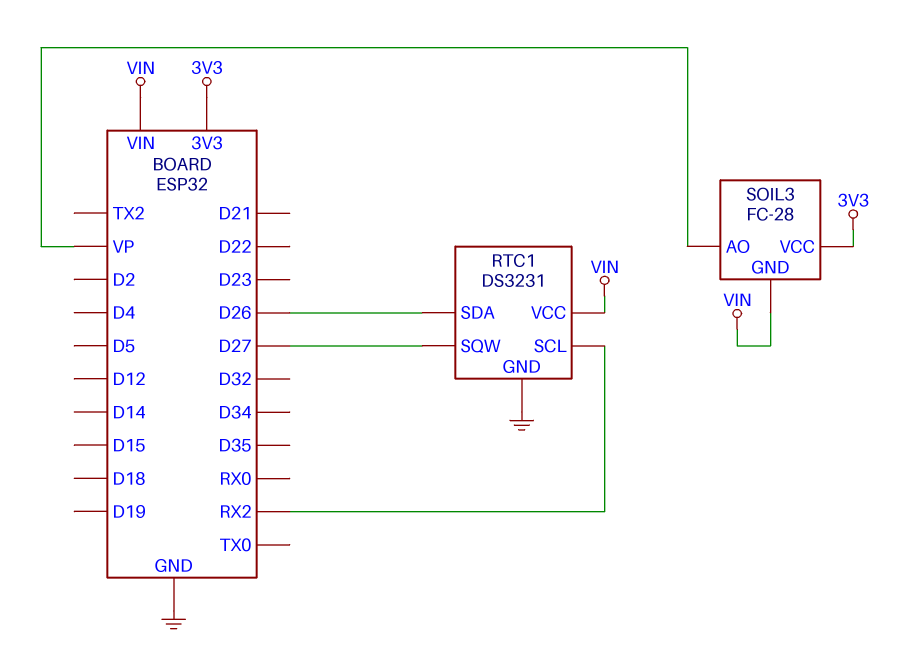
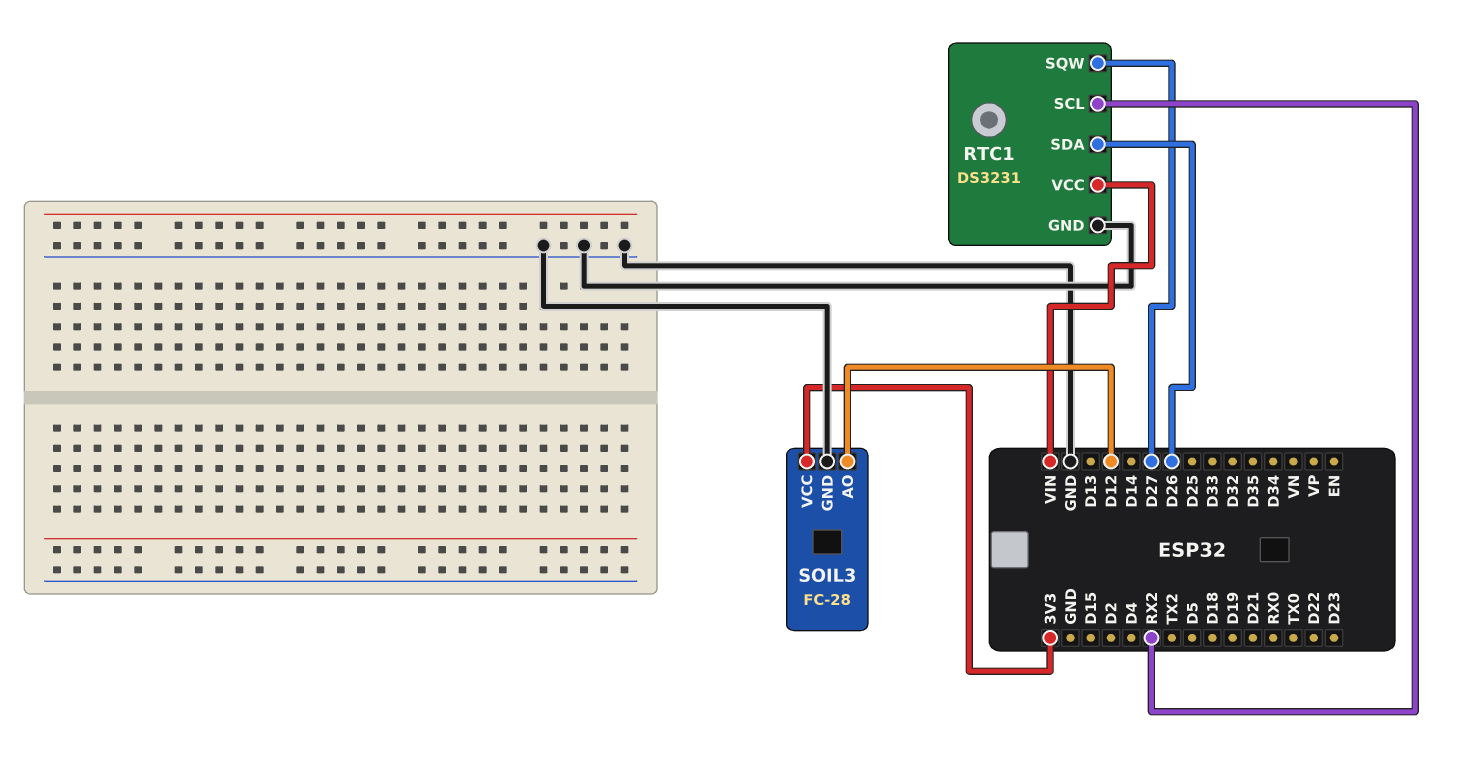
SOIL3 pin AO: VP -> D12
SOIL3 pin GND: VIN -> GND

